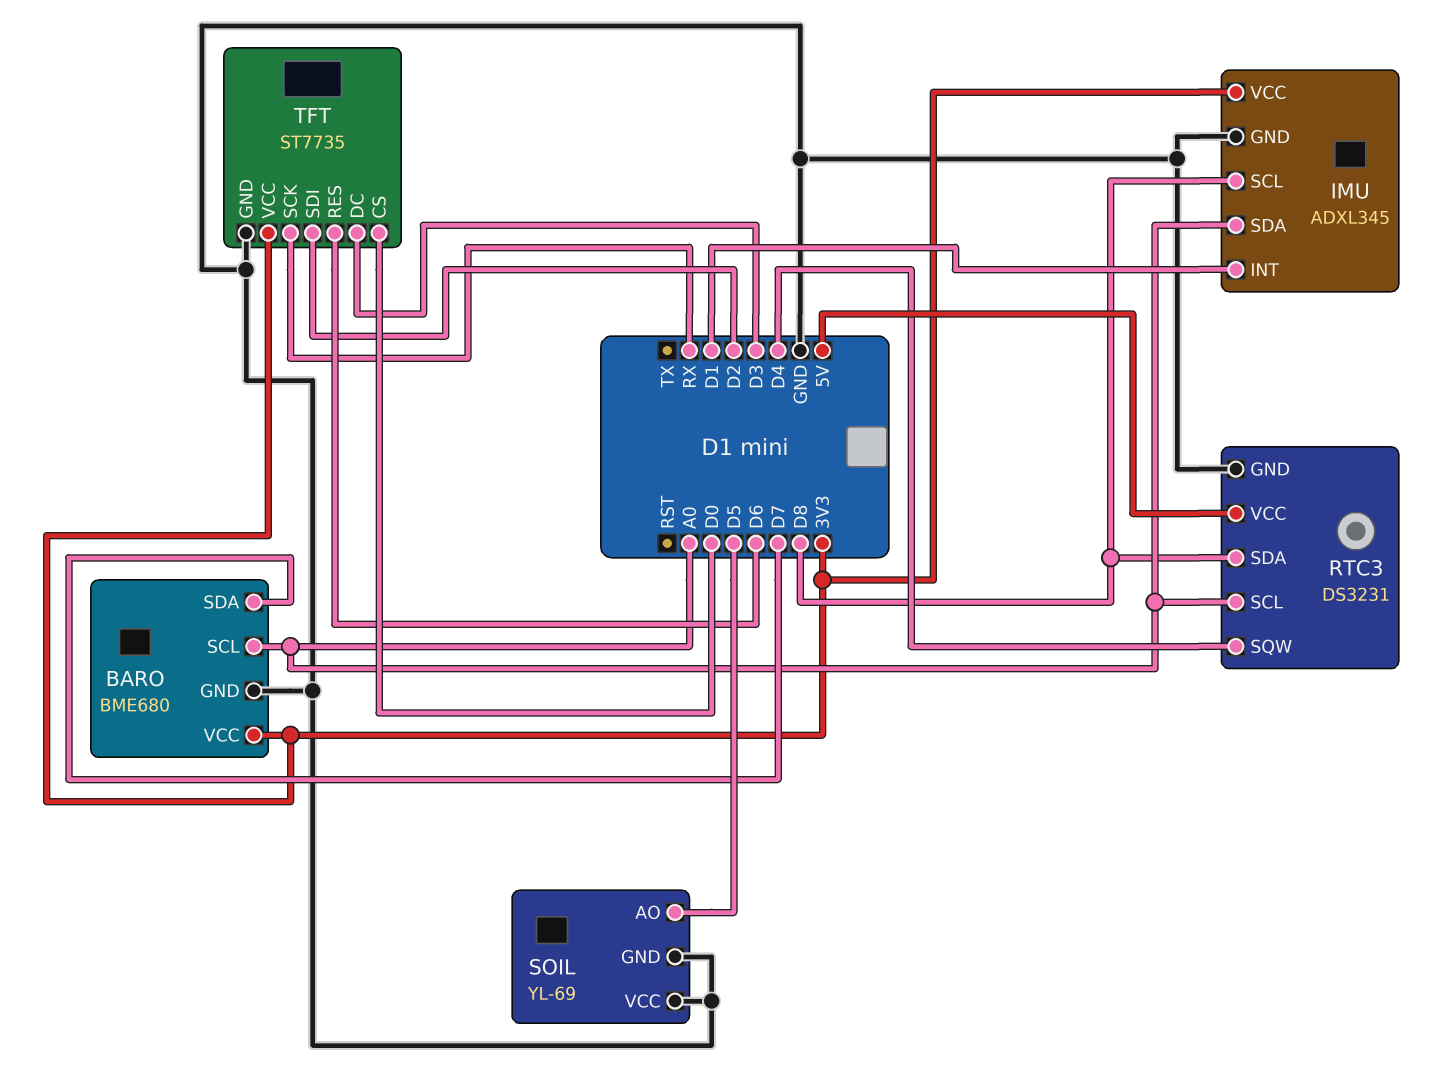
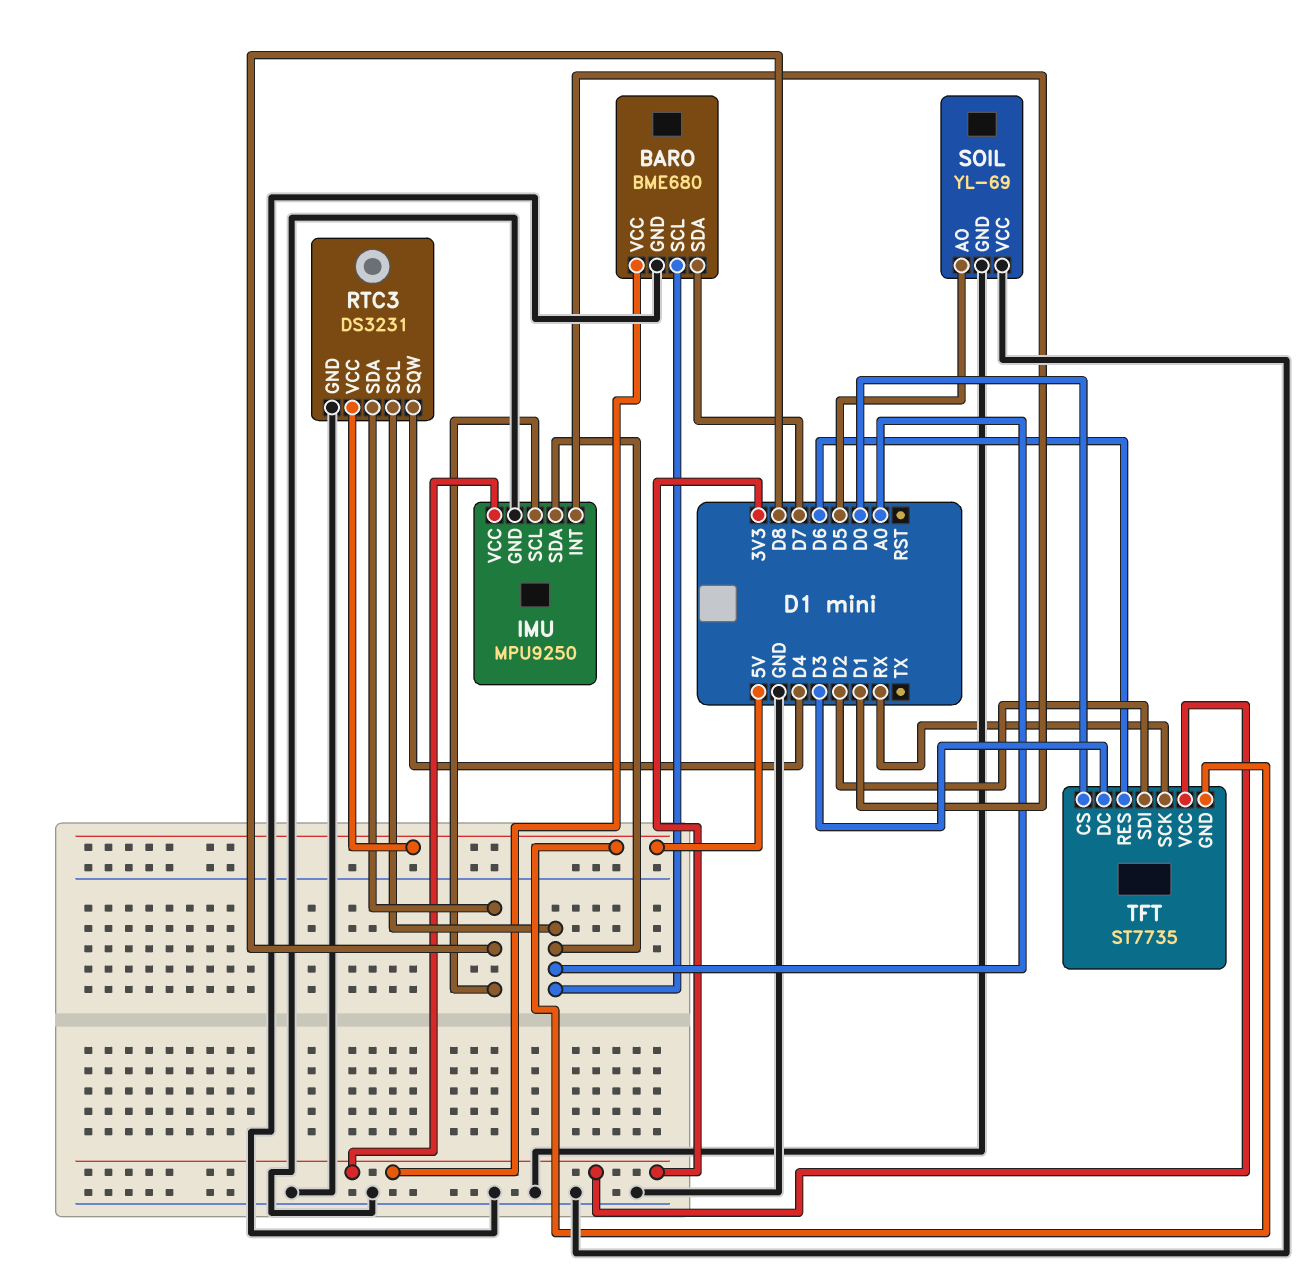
IMU: ADXL345 -> MPU9250
TFT pin GND: GND -> 5V

